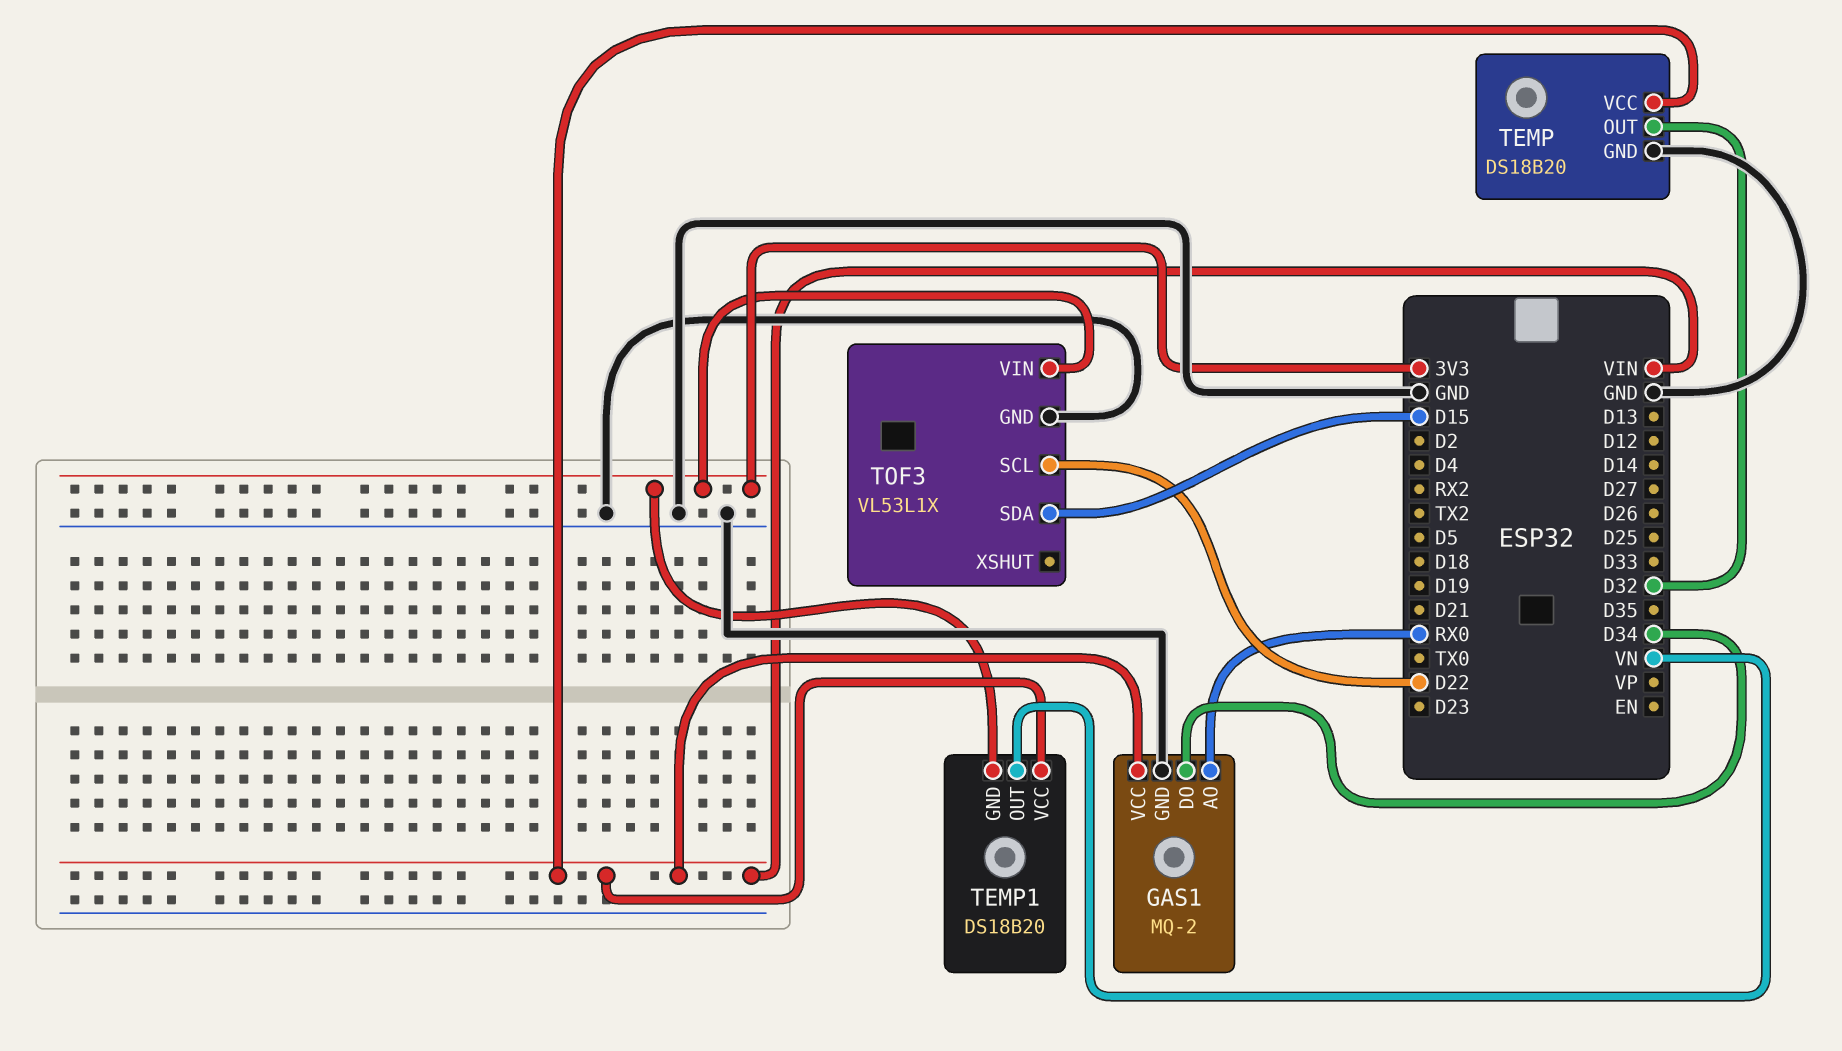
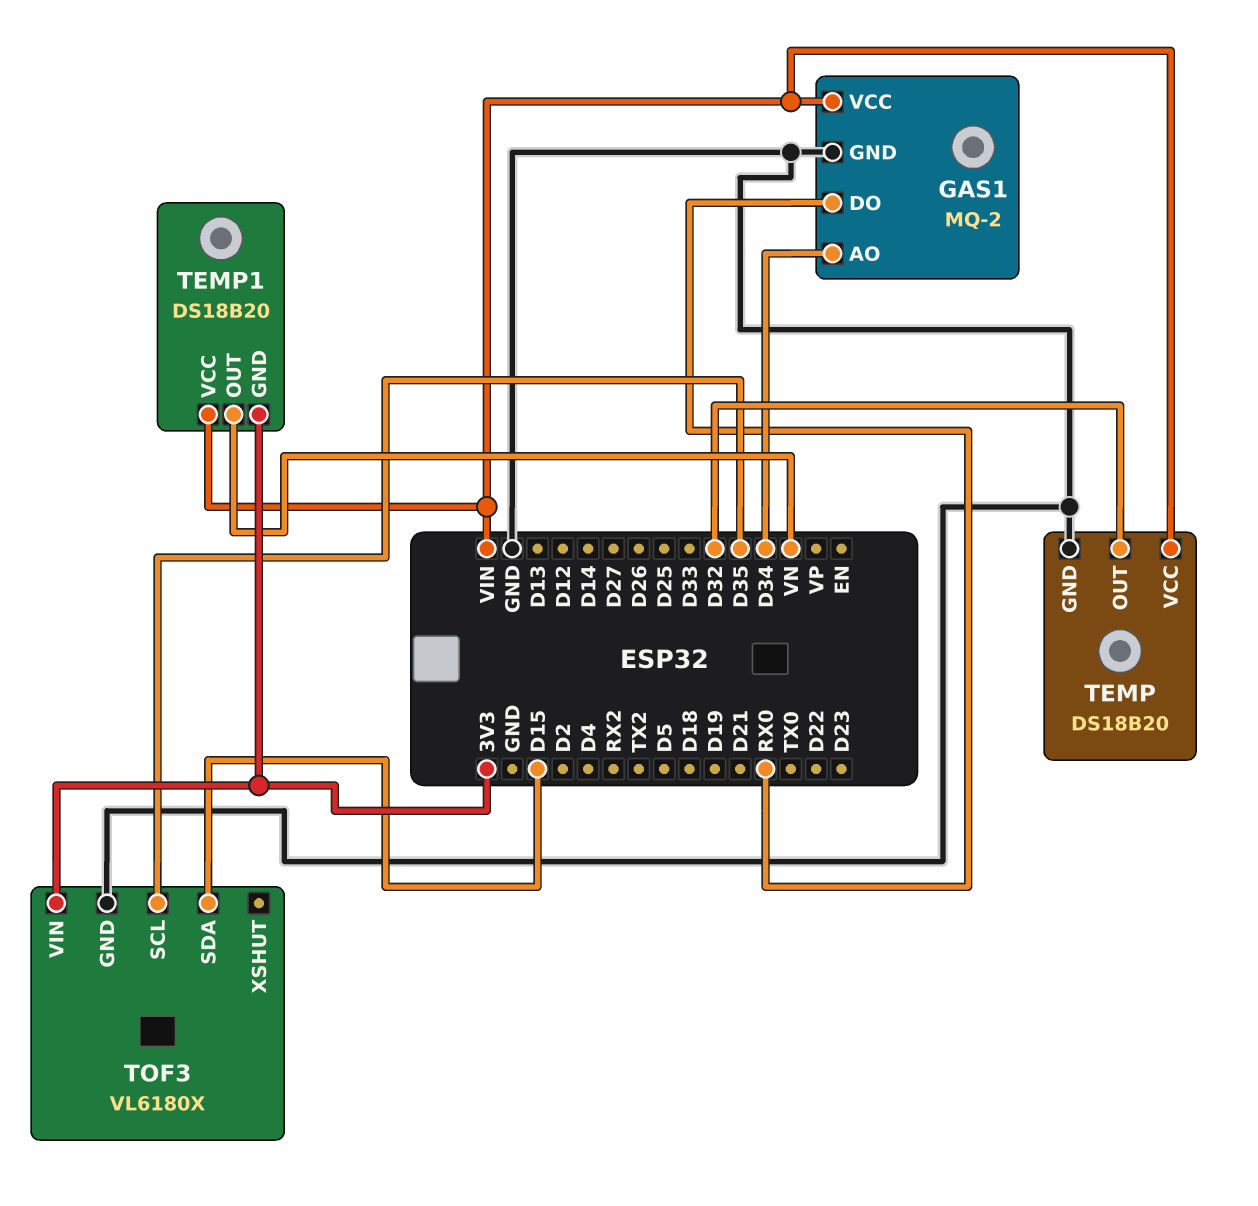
GAS1 pin AO: RX0 -> D34
GAS1 pin DO: D34 -> RX0
TOF3: VL53L1X -> VL6180X
TOF3 pin SCL: D22 -> D35

